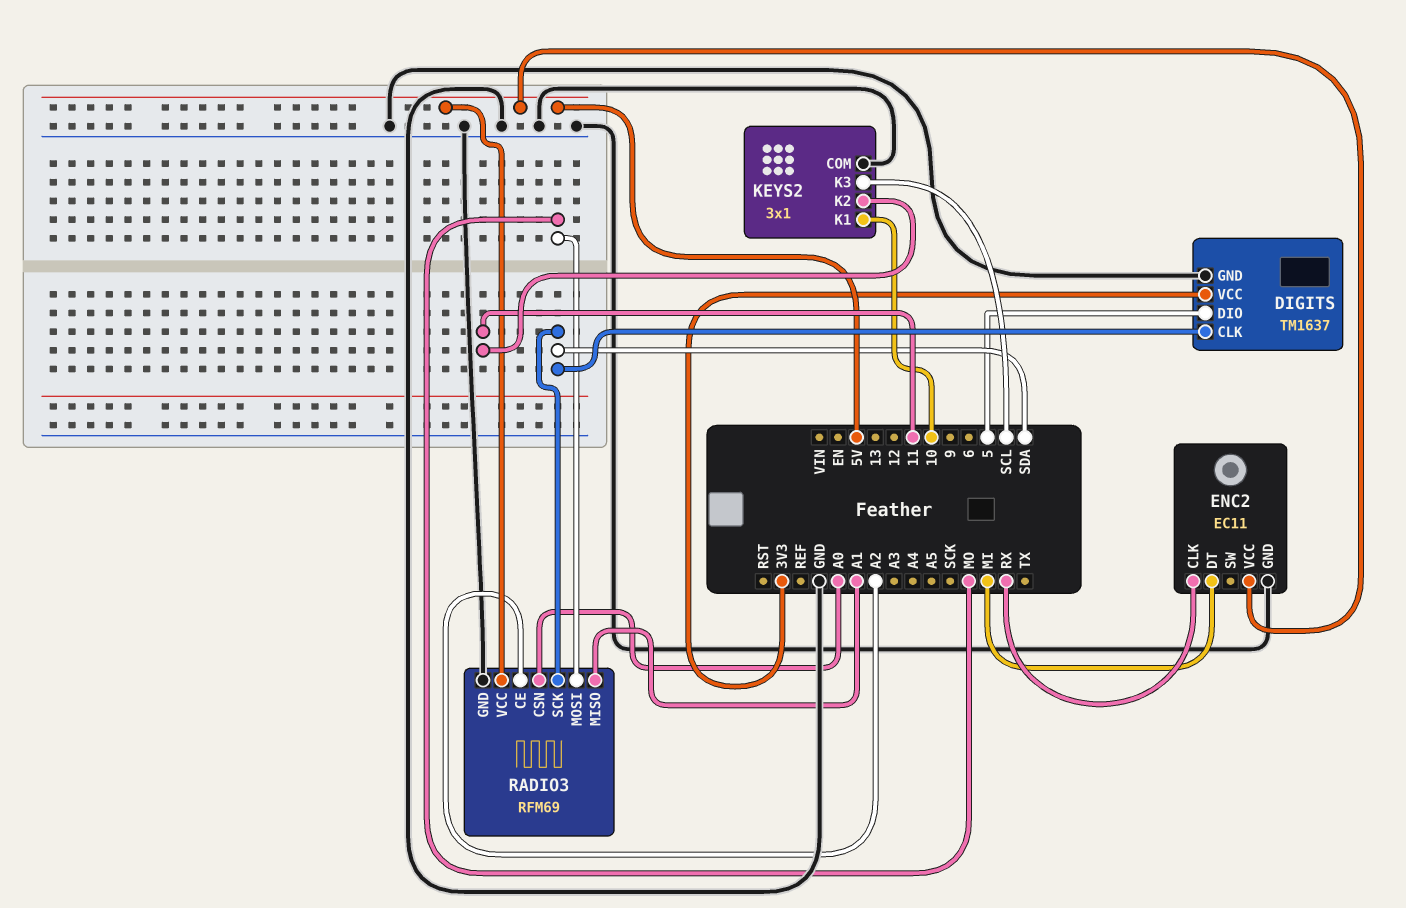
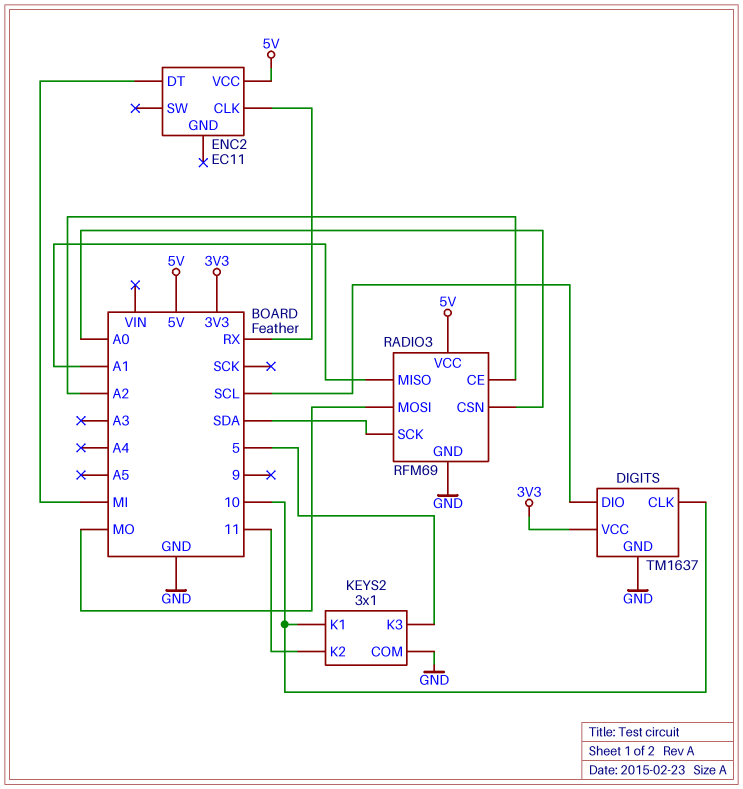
DIGITS pin CLK: SDA -> 10
DIGITS pin DIO: 5 -> SCL
ENC2 pin GND: GND -> none
KEYS2 pin K3: SCL -> 5

